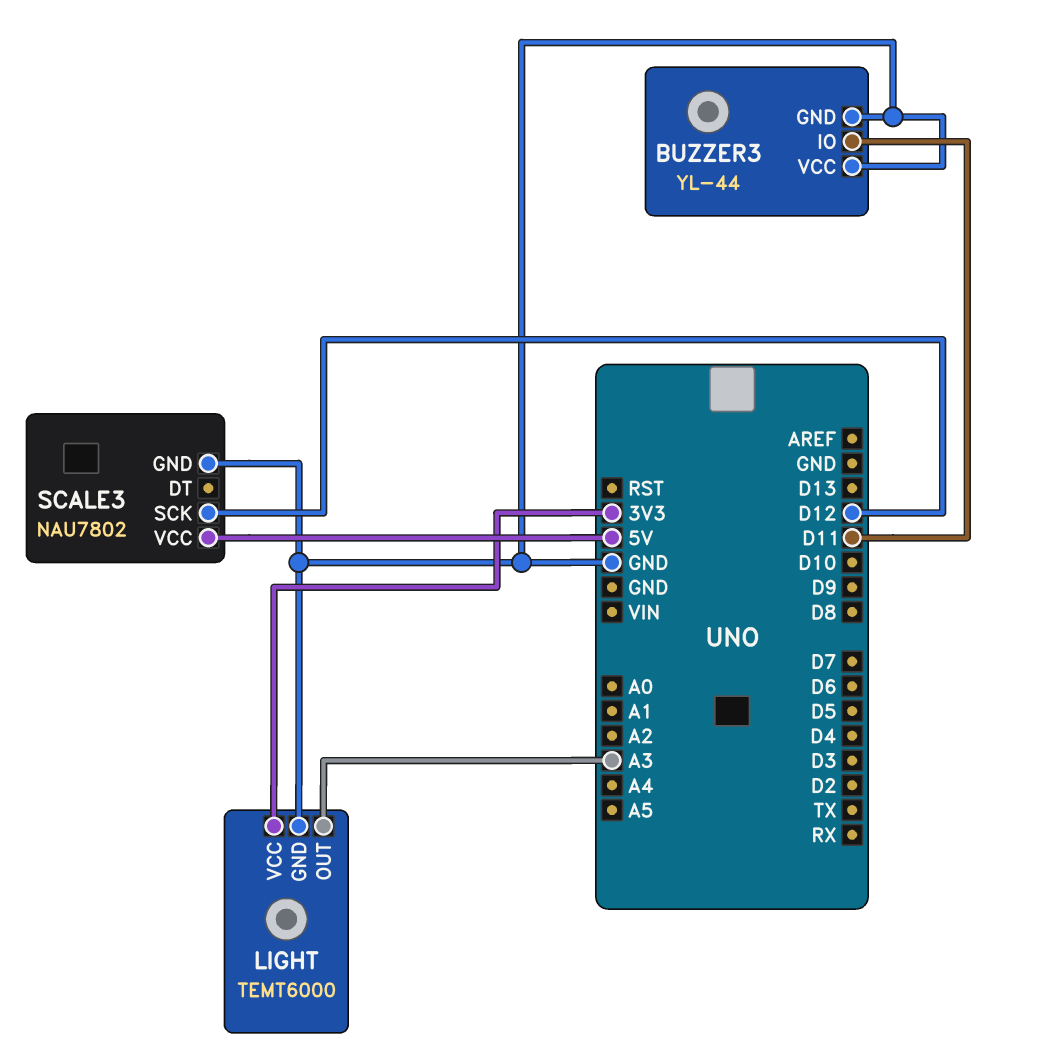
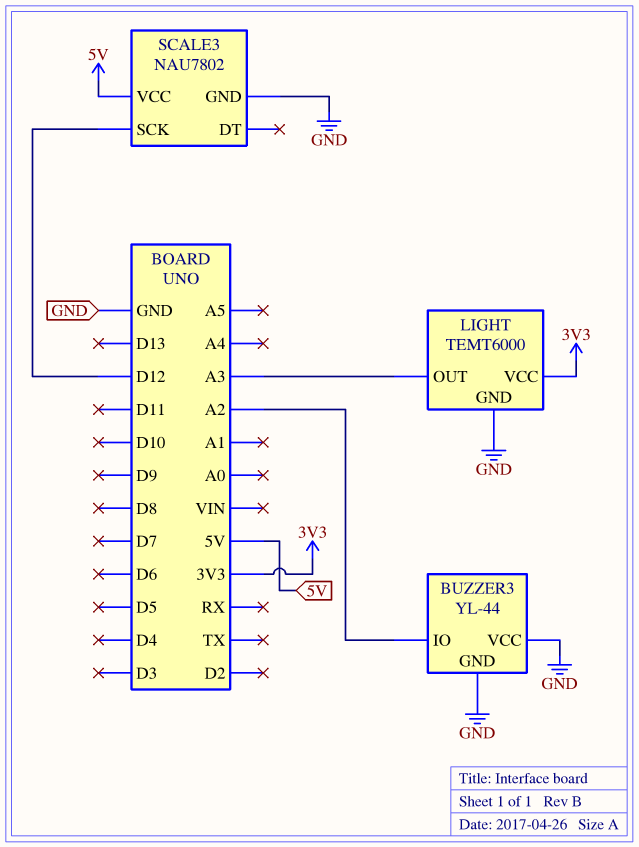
BUZZER3 pin IO: D11 -> A2

